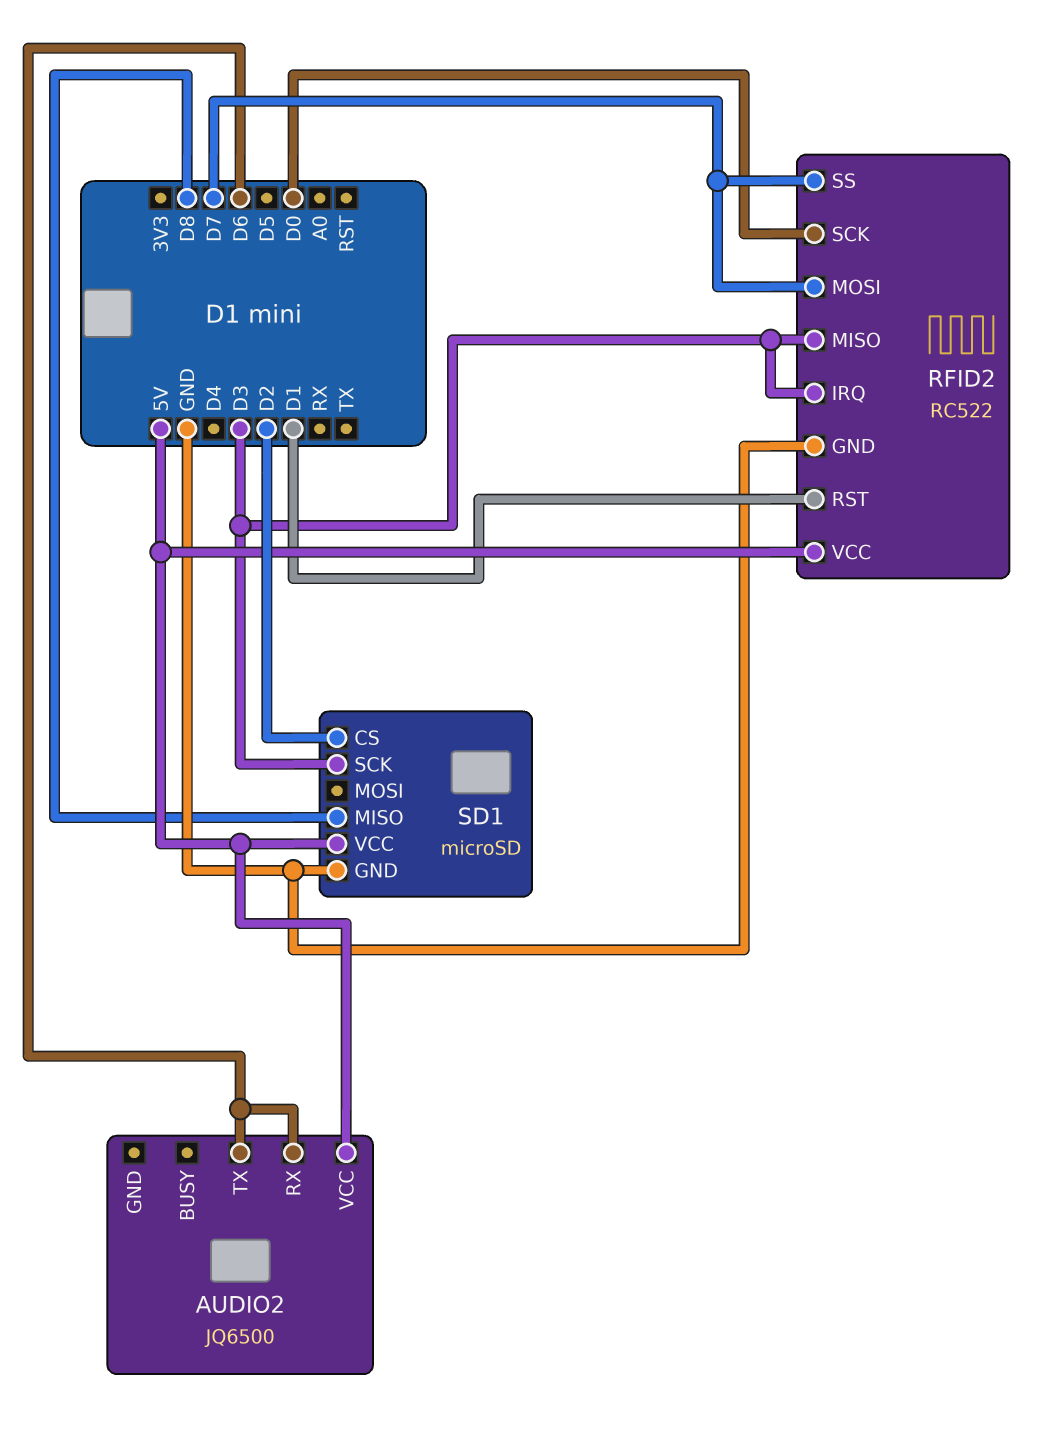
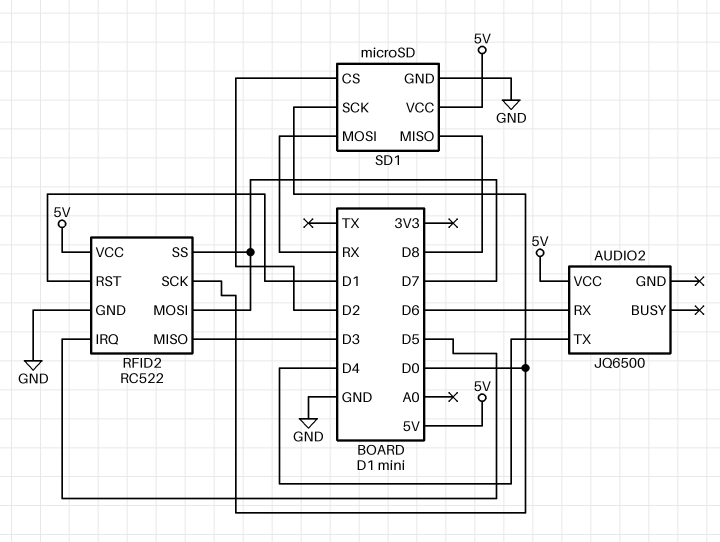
AUDIO2 pin TX: D6 -> D4
RFID2 pin IRQ: D3 -> D5
SD1 pin MOSI: none -> RX
SD1 pin SCK: D3 -> D0

